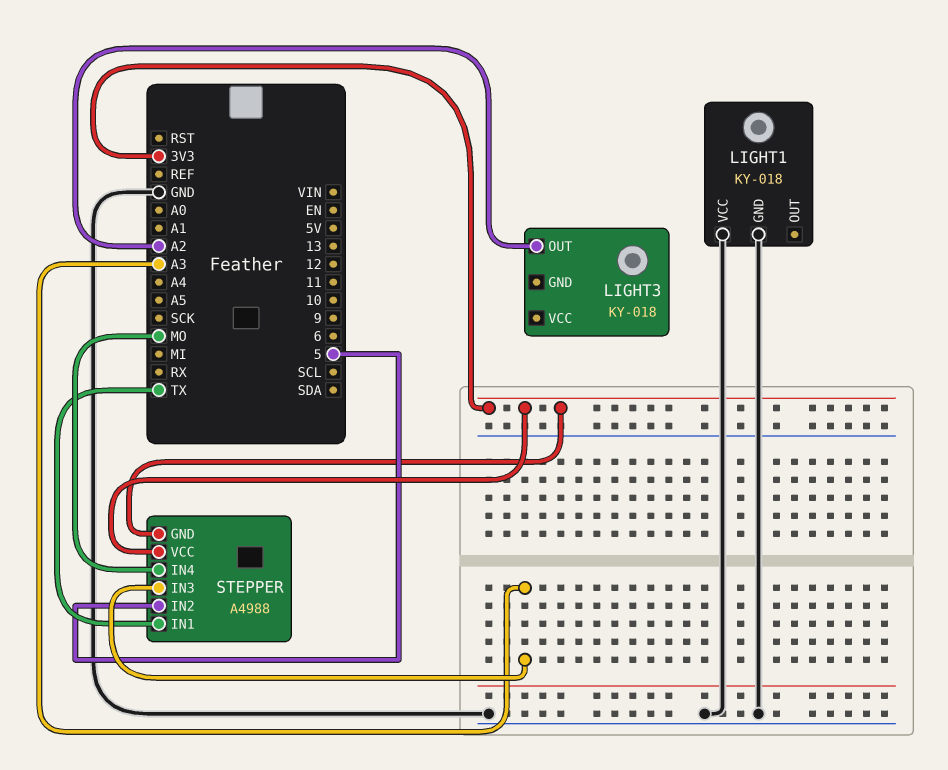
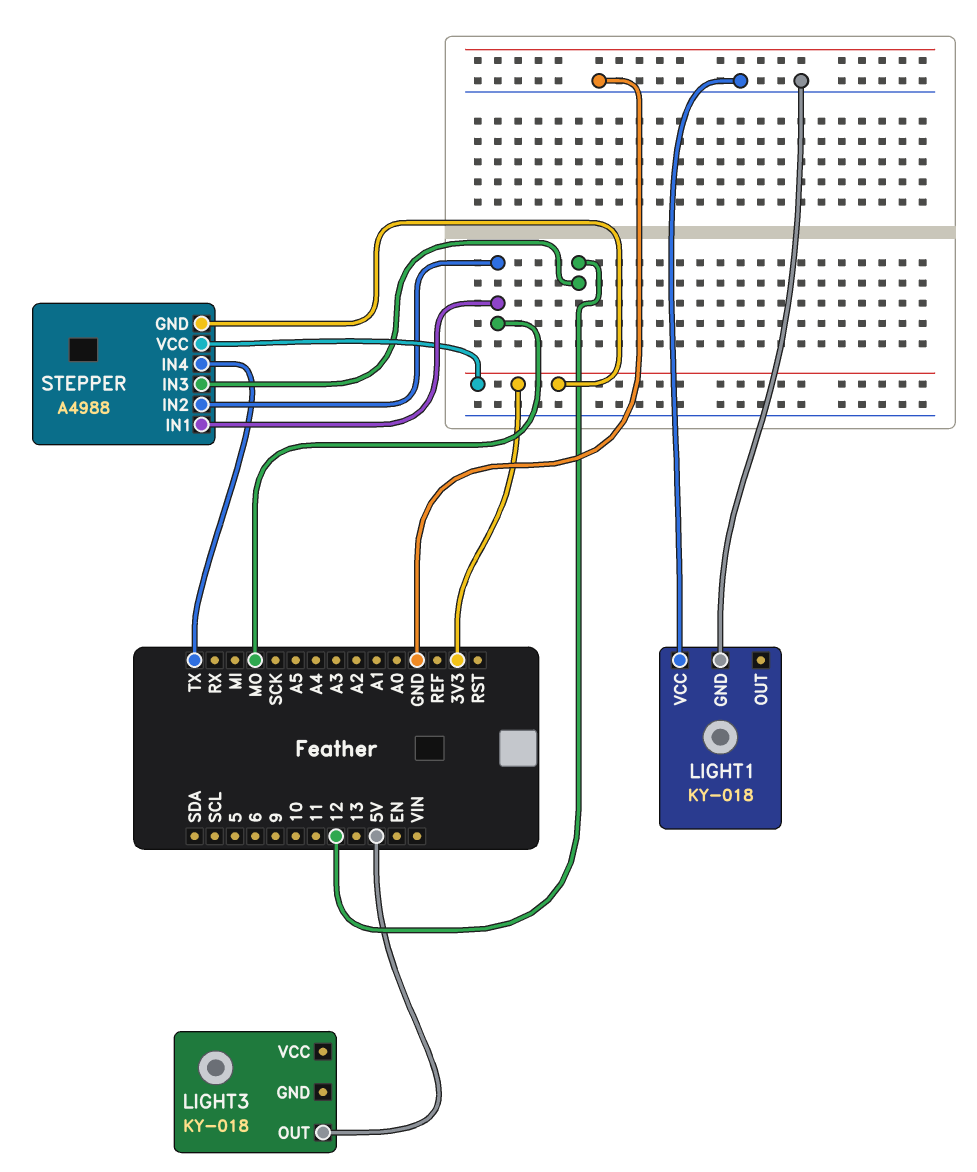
LIGHT3 pin OUT: A2 -> 5V
STEPPER pin IN1: TX -> MO
STEPPER pin IN2: 5 -> MO
STEPPER pin IN3: A3 -> 12
STEPPER pin IN4: MO -> TX

